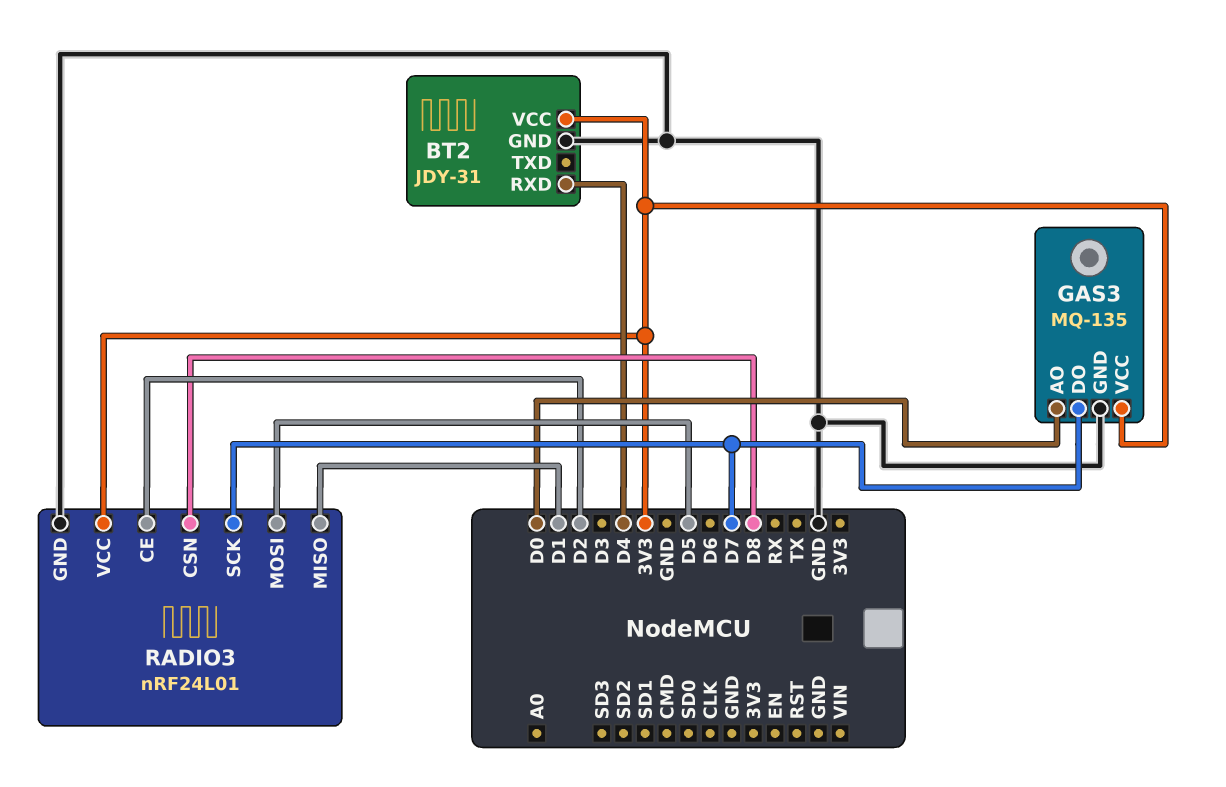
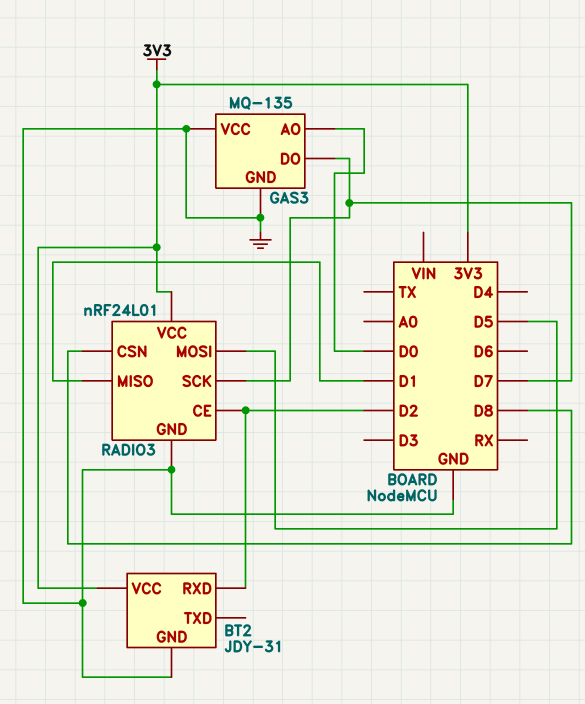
BT2 pin RXD: D4 -> D2
GAS3 pin VCC: 3V3 -> GND

